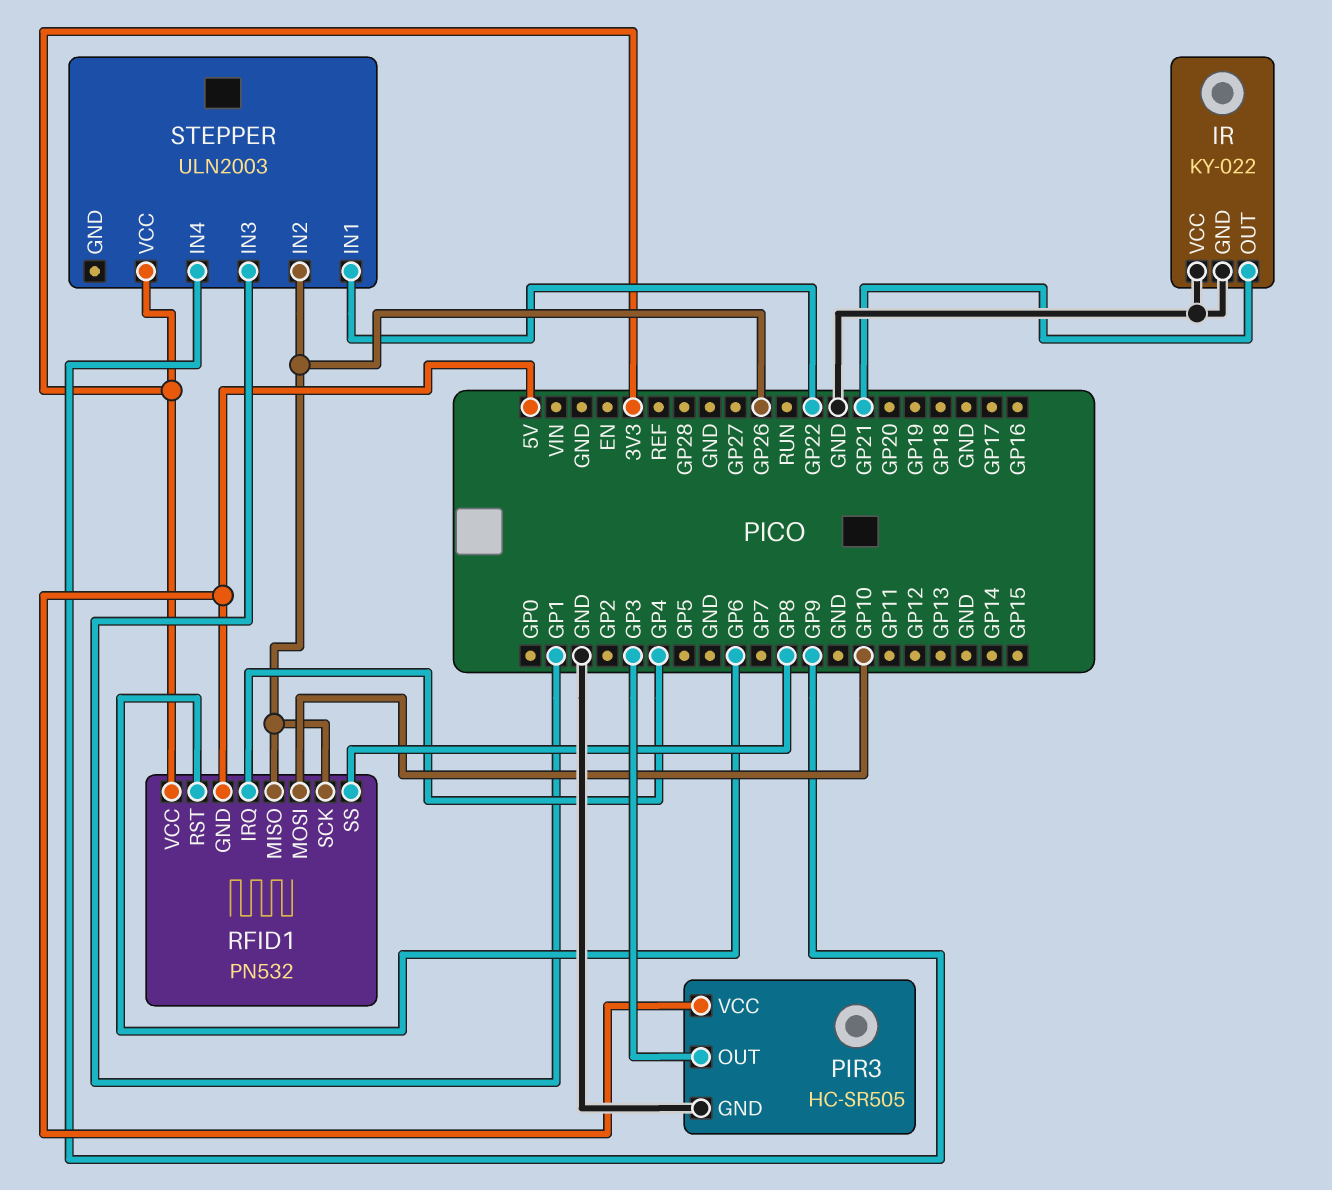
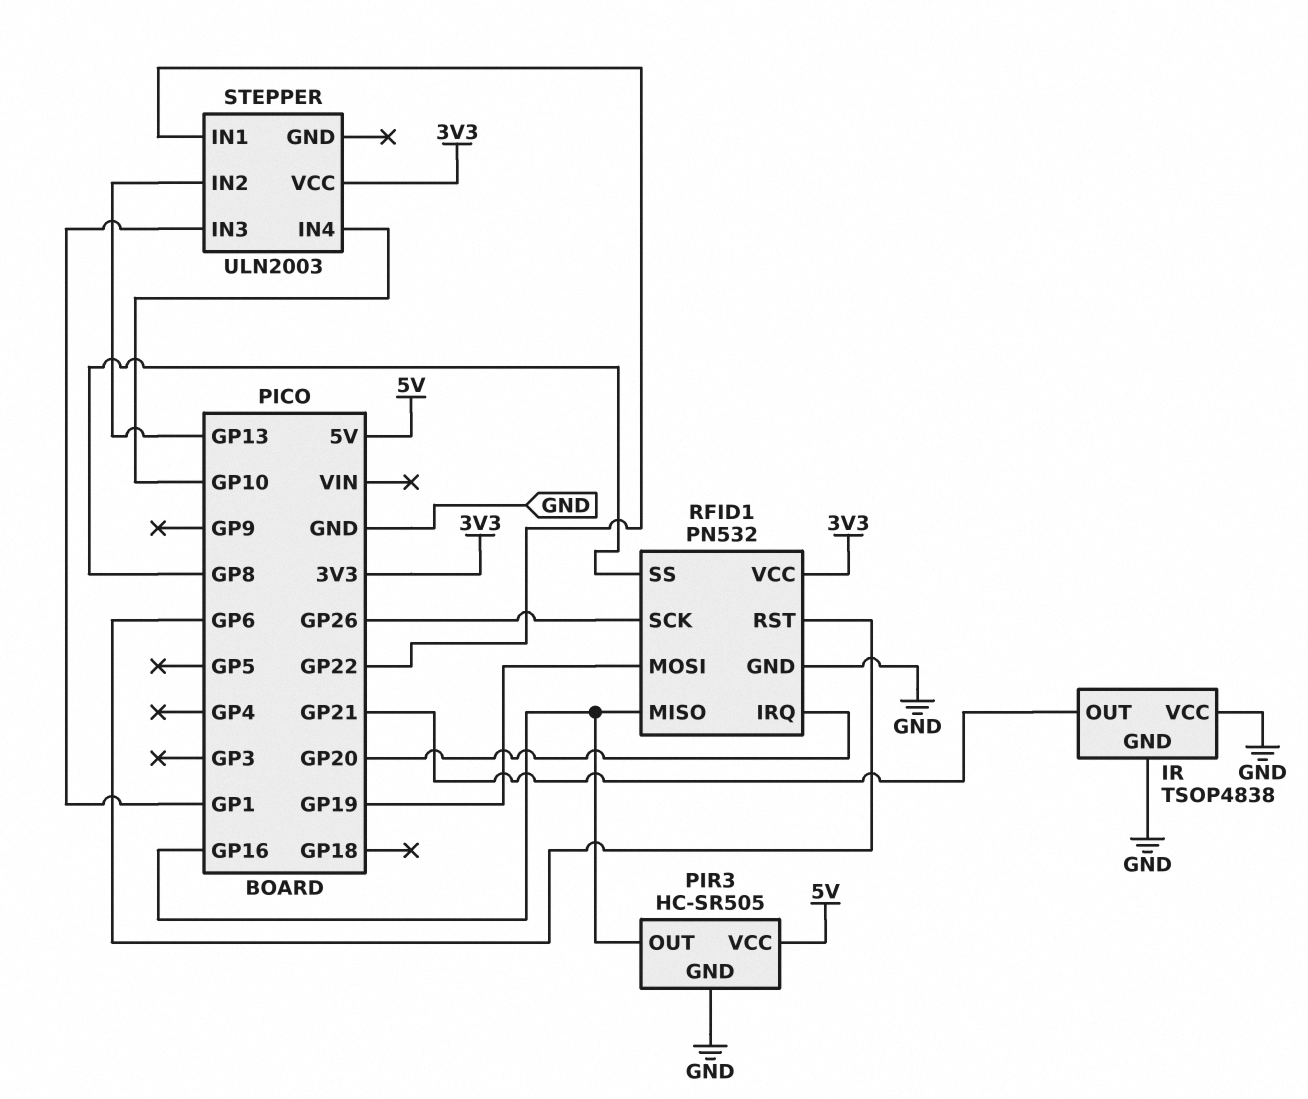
IR: KY-022 -> TSOP4838
PIR3 pin OUT: GP3 -> GP16
RFID1 pin GND: 5V -> GND
RFID1 pin IRQ: GP4 -> GP20
RFID1 pin MISO: GP26 -> GP16
RFID1 pin MOSI: GP10 -> GP19
STEPPER pin IN2: GP26 -> GP13
STEPPER pin IN4: GP9 -> GP10

